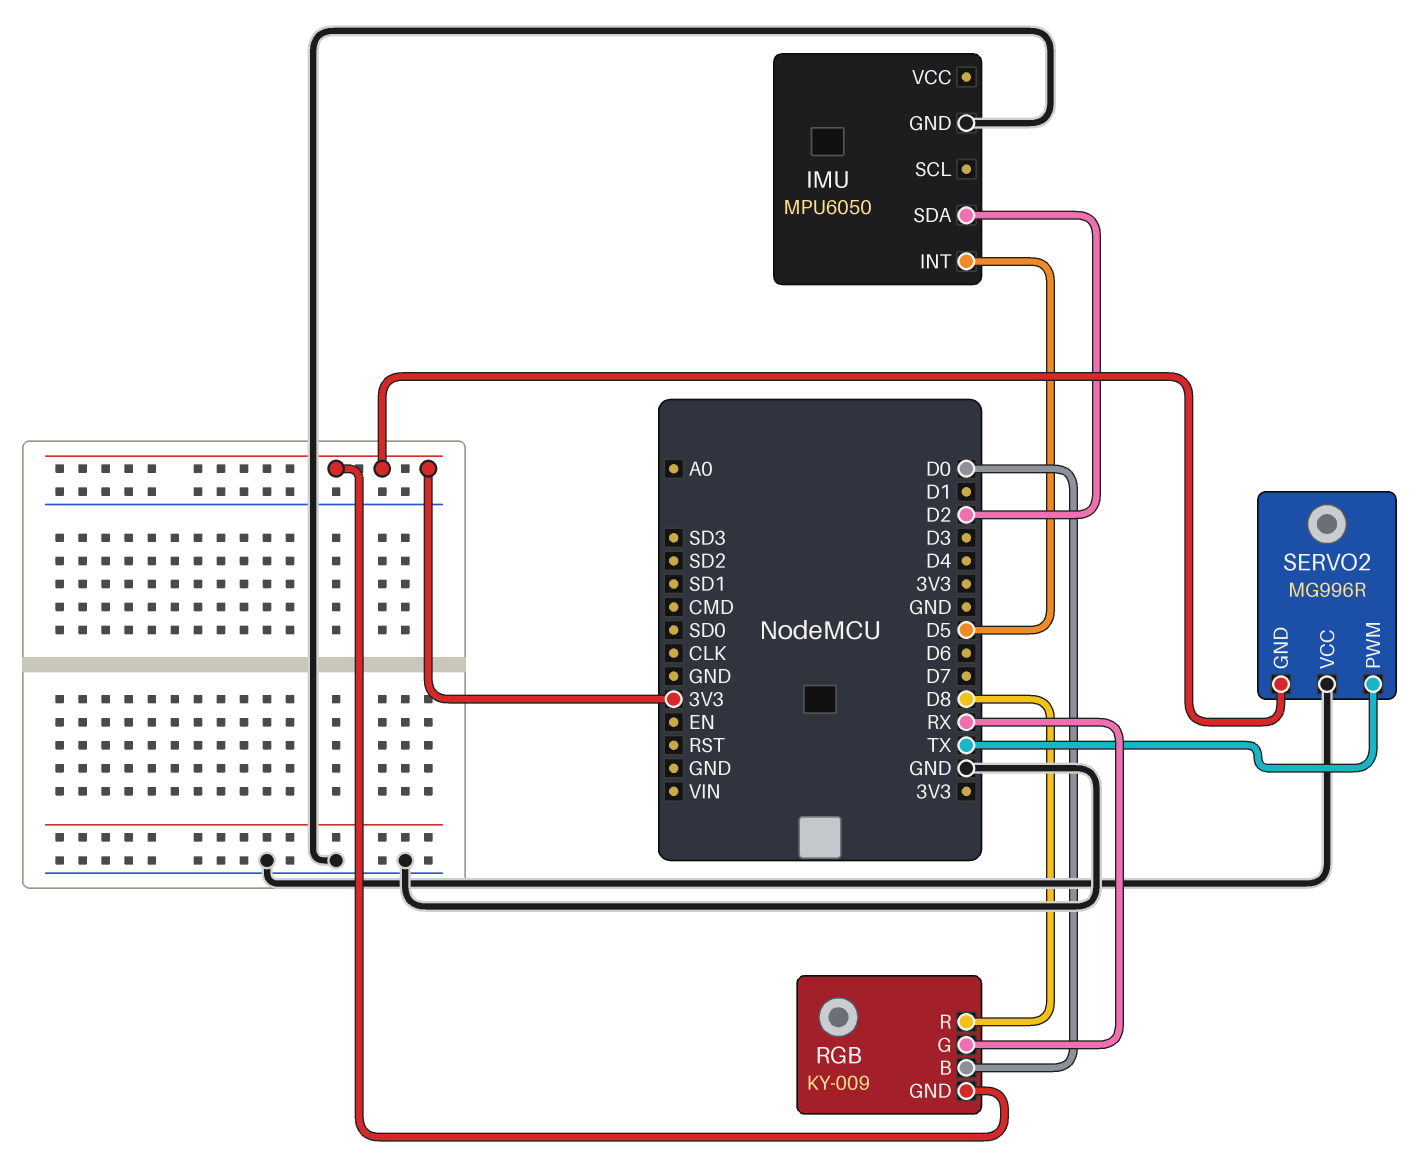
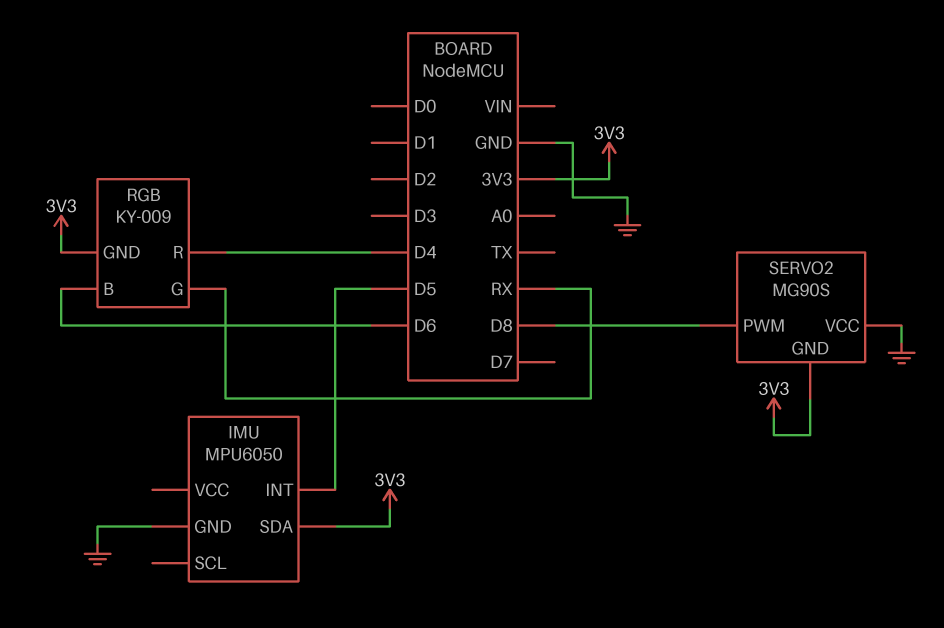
IMU pin SDA: D2 -> 3V3
RGB pin B: D0 -> D6
RGB pin R: D8 -> D4
SERVO2: MG996R -> MG90S
SERVO2 pin PWM: TX -> D8

